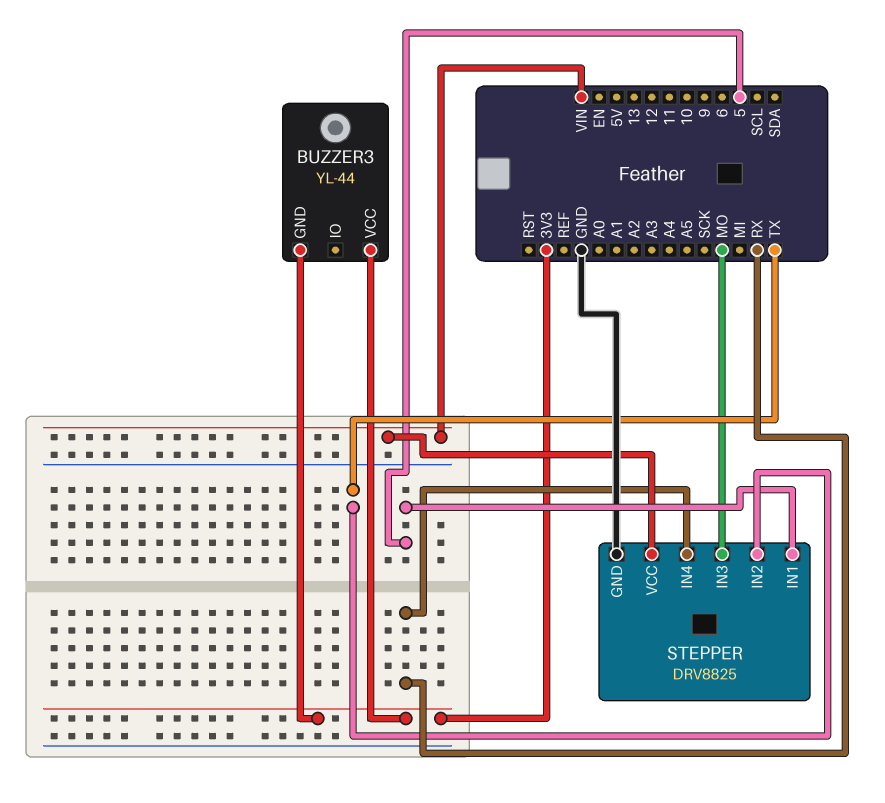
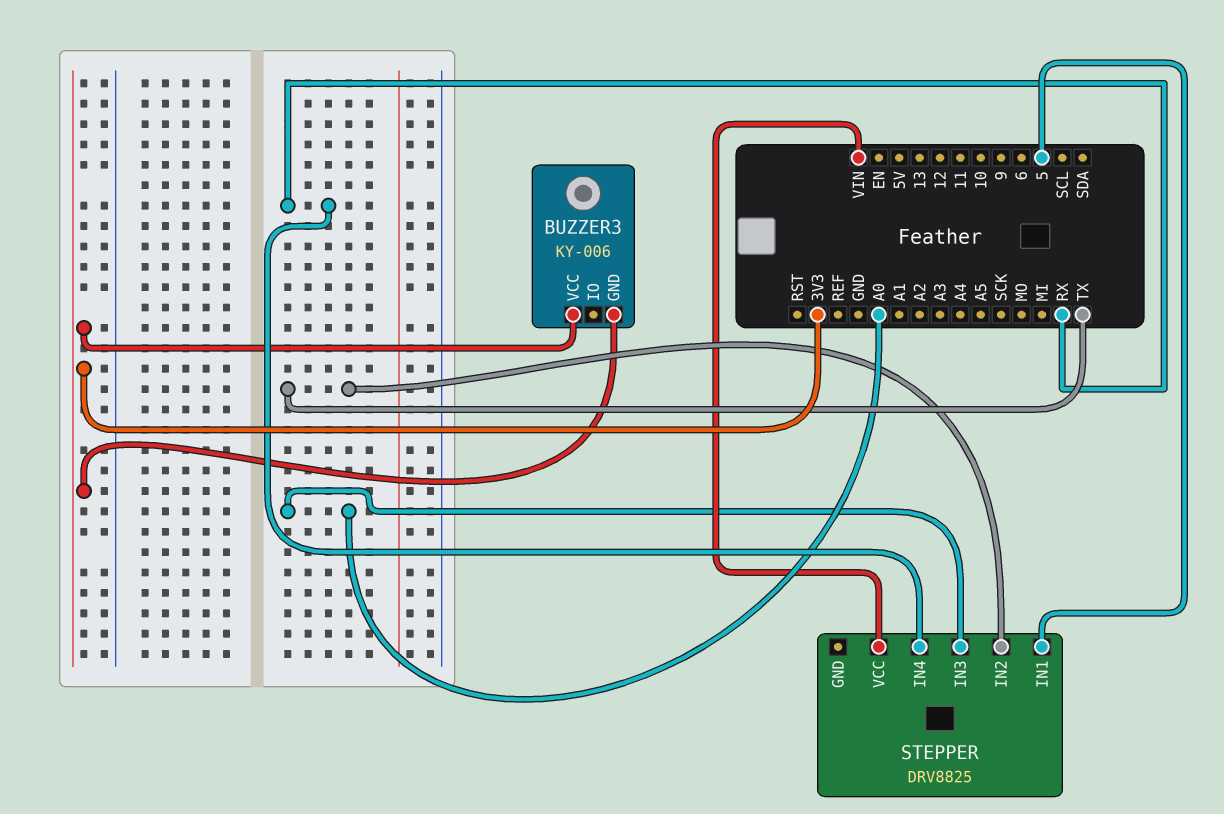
BUZZER3: YL-44 -> KY-006
STEPPER pin GND: GND -> none
STEPPER pin IN3: MO -> A0

